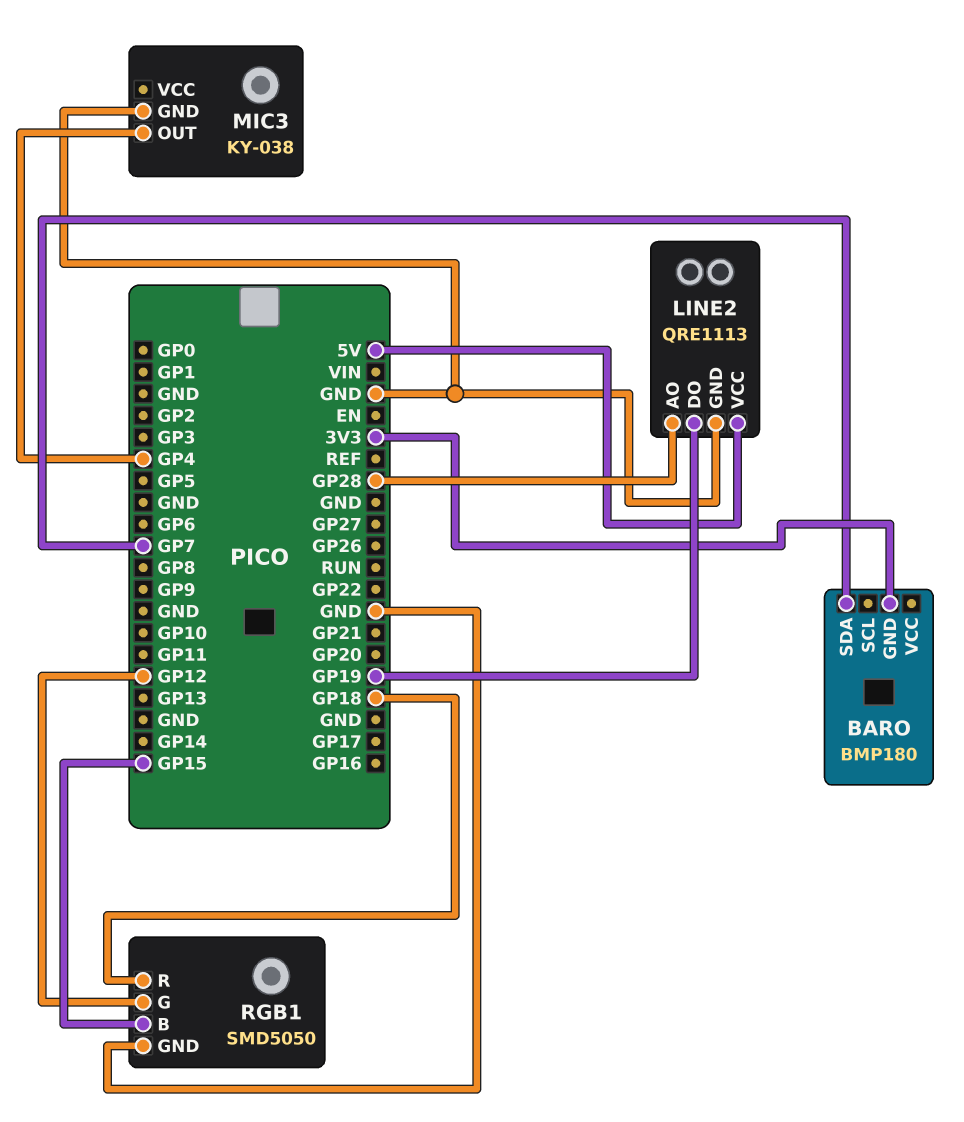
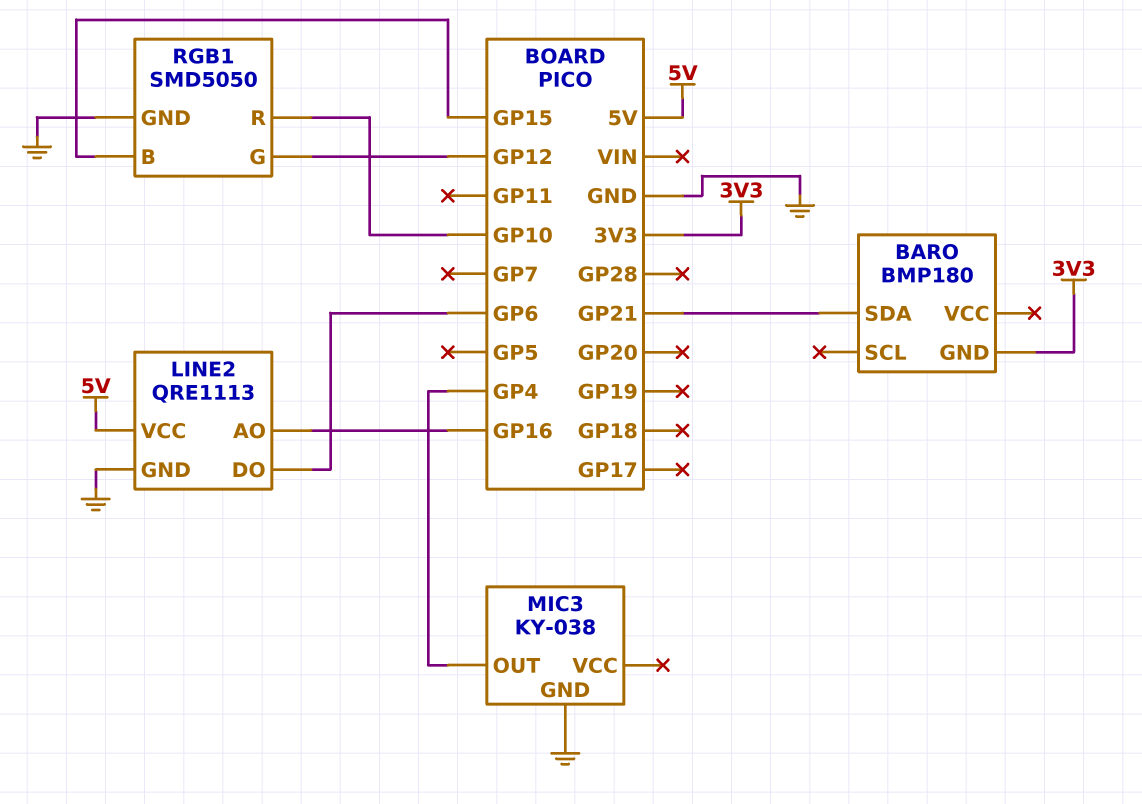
BARO pin SDA: GP7 -> GP21
LINE2 pin AO: GP28 -> GP16
LINE2 pin DO: GP19 -> GP6
RGB1 pin R: GP18 -> GP10

